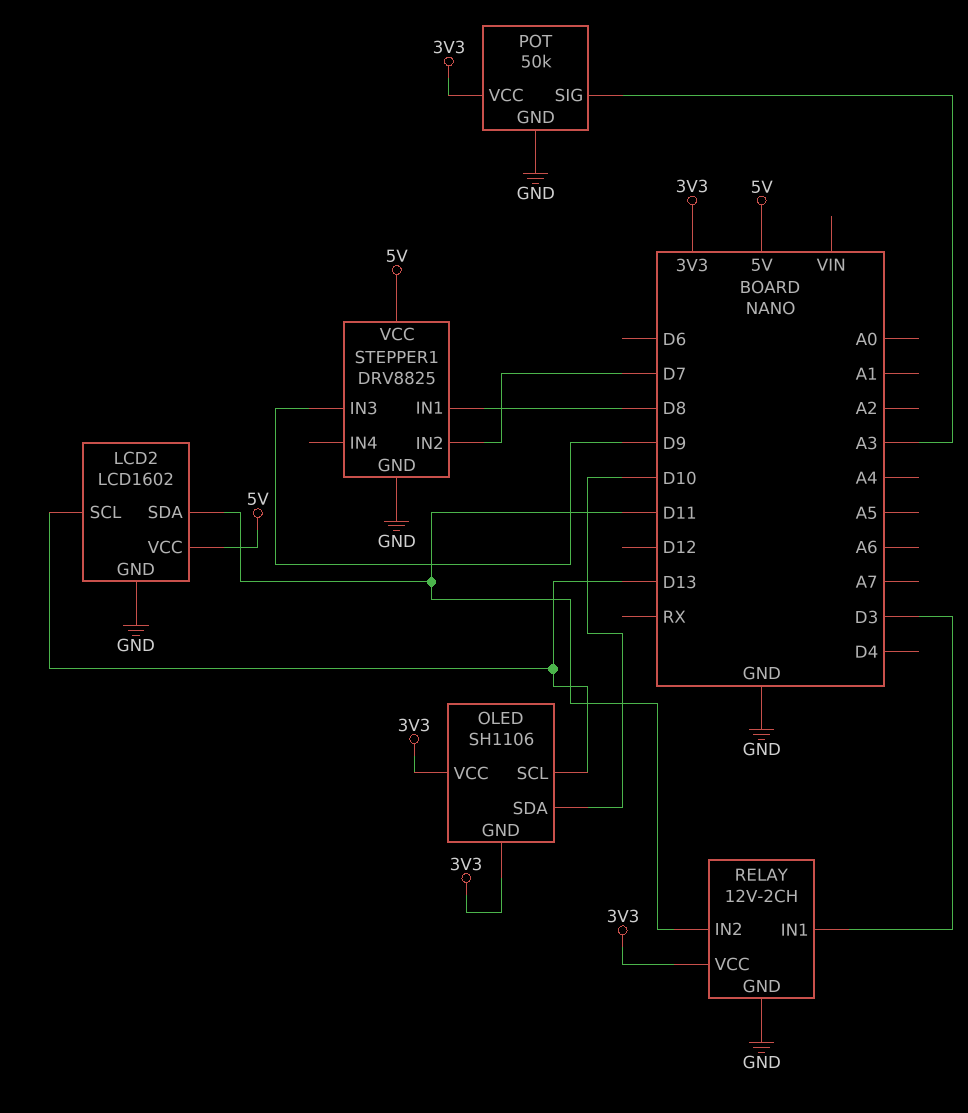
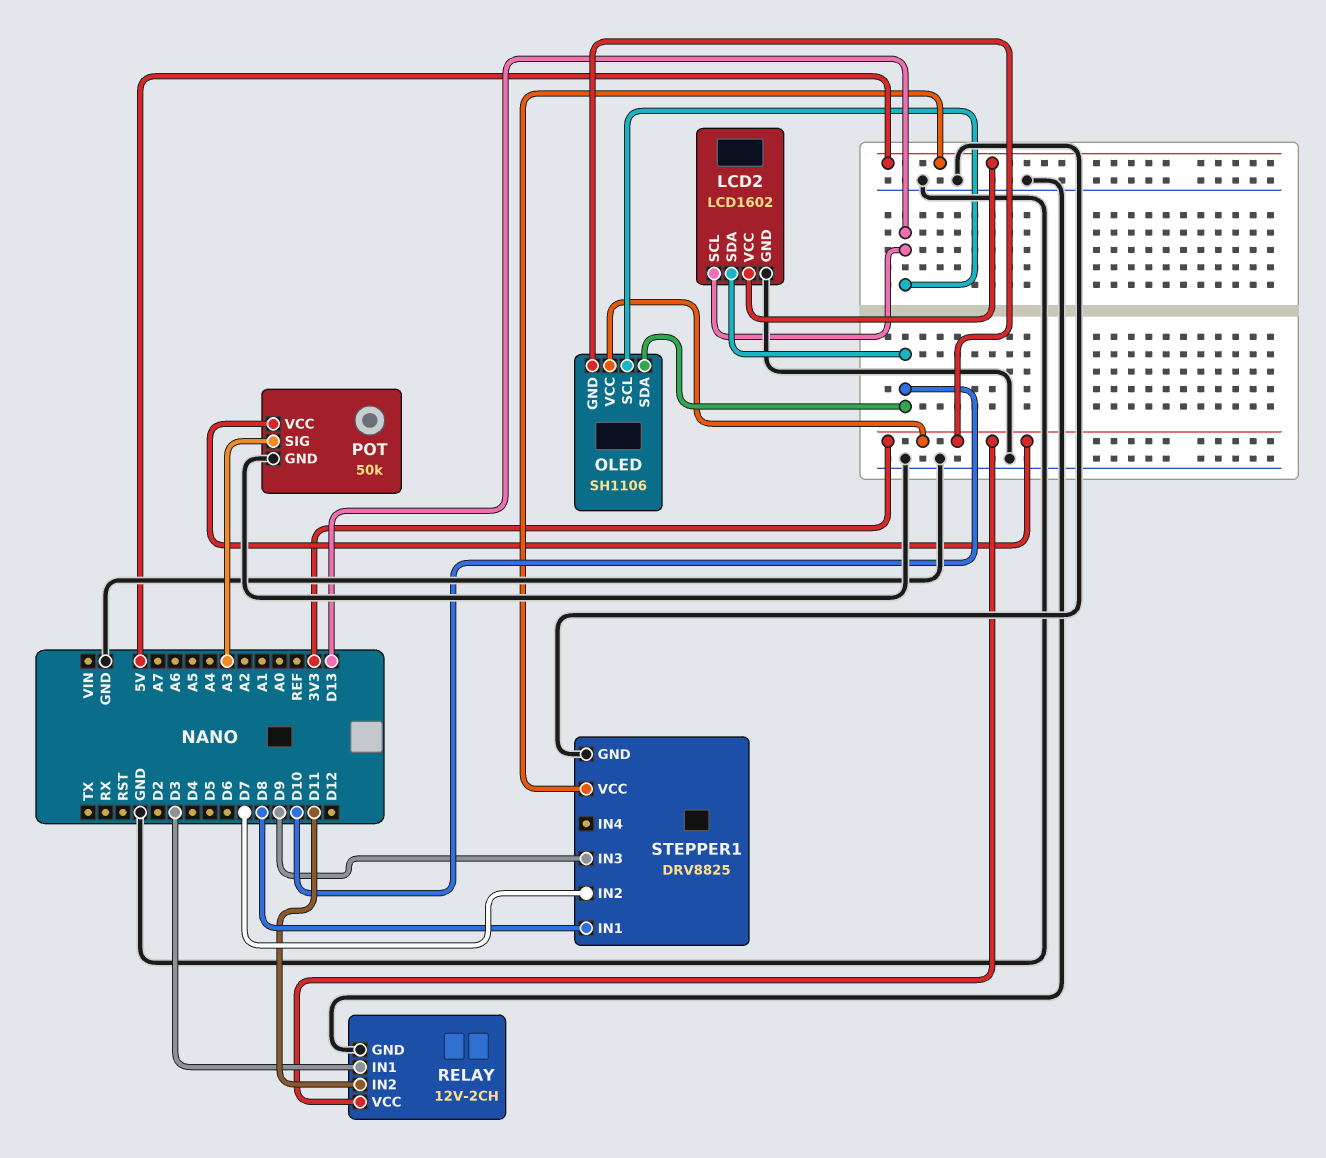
LCD2 pin SDA: D11 -> D10

